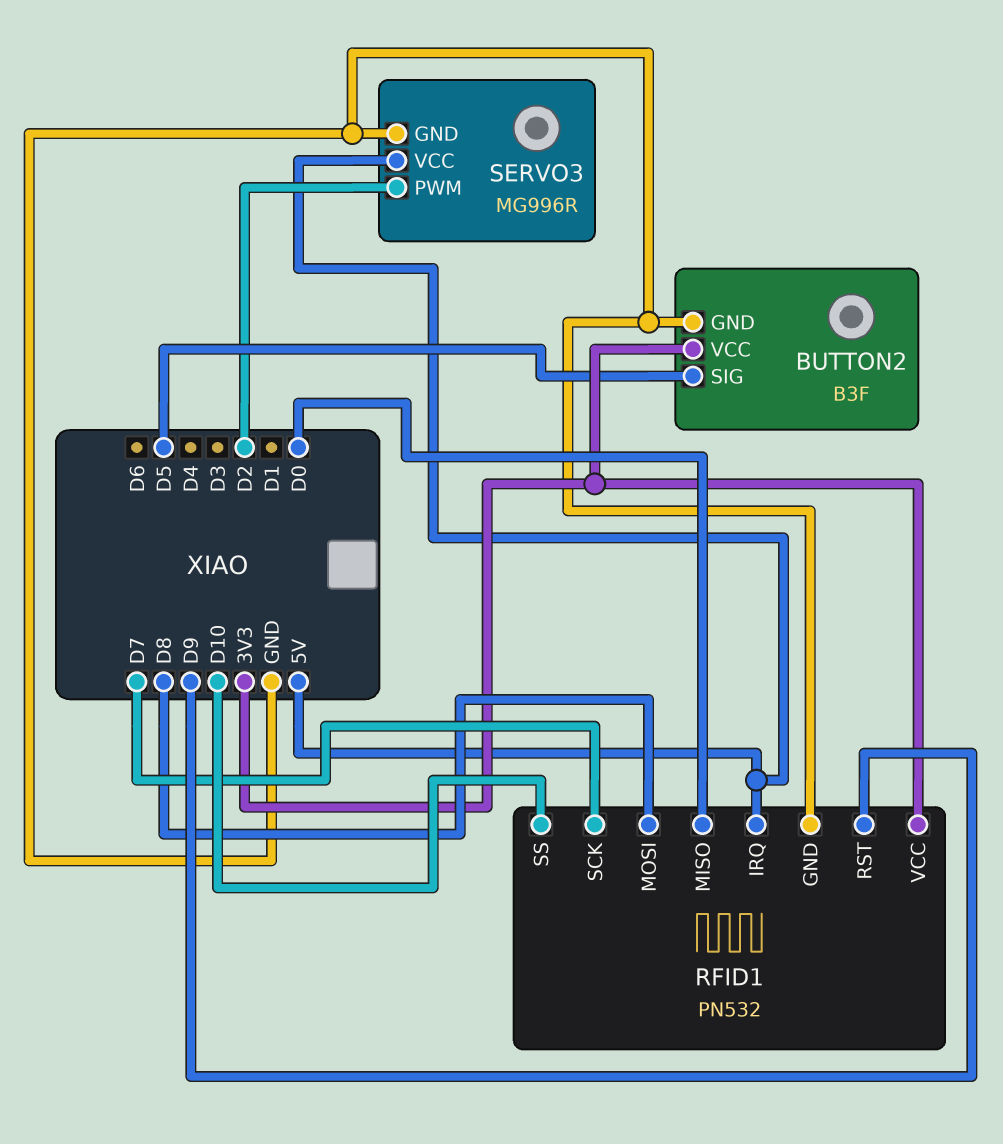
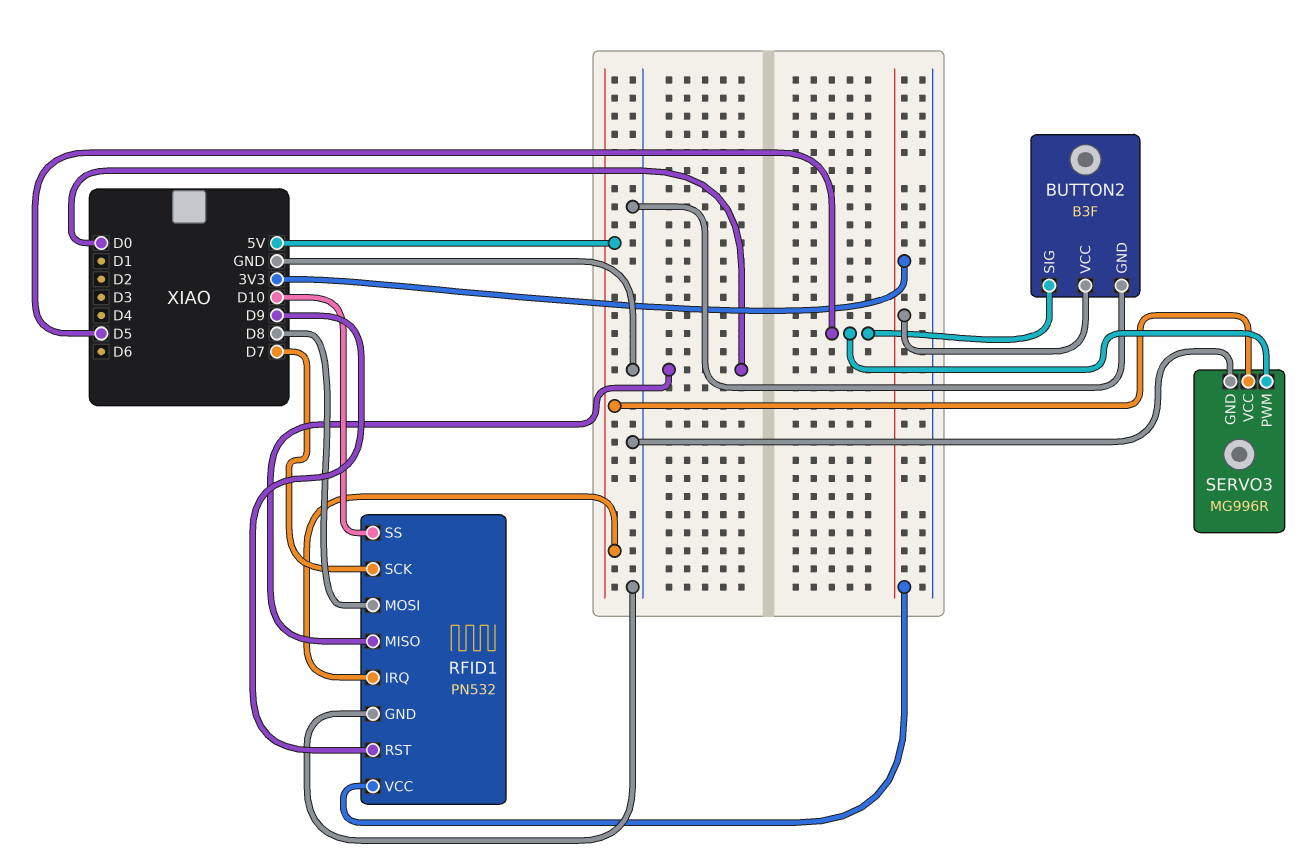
SERVO3 pin PWM: D2 -> D5

